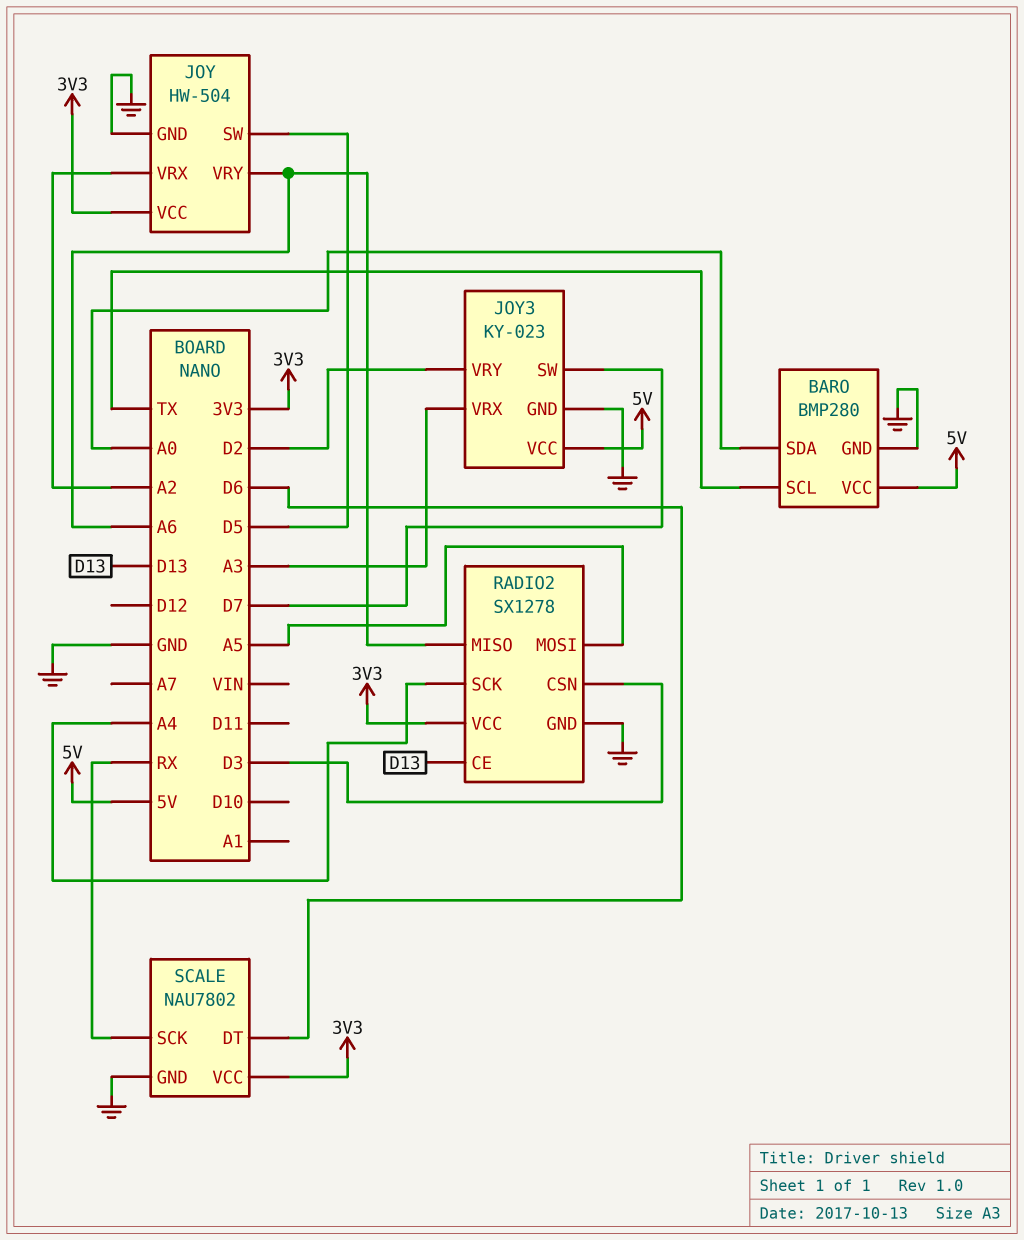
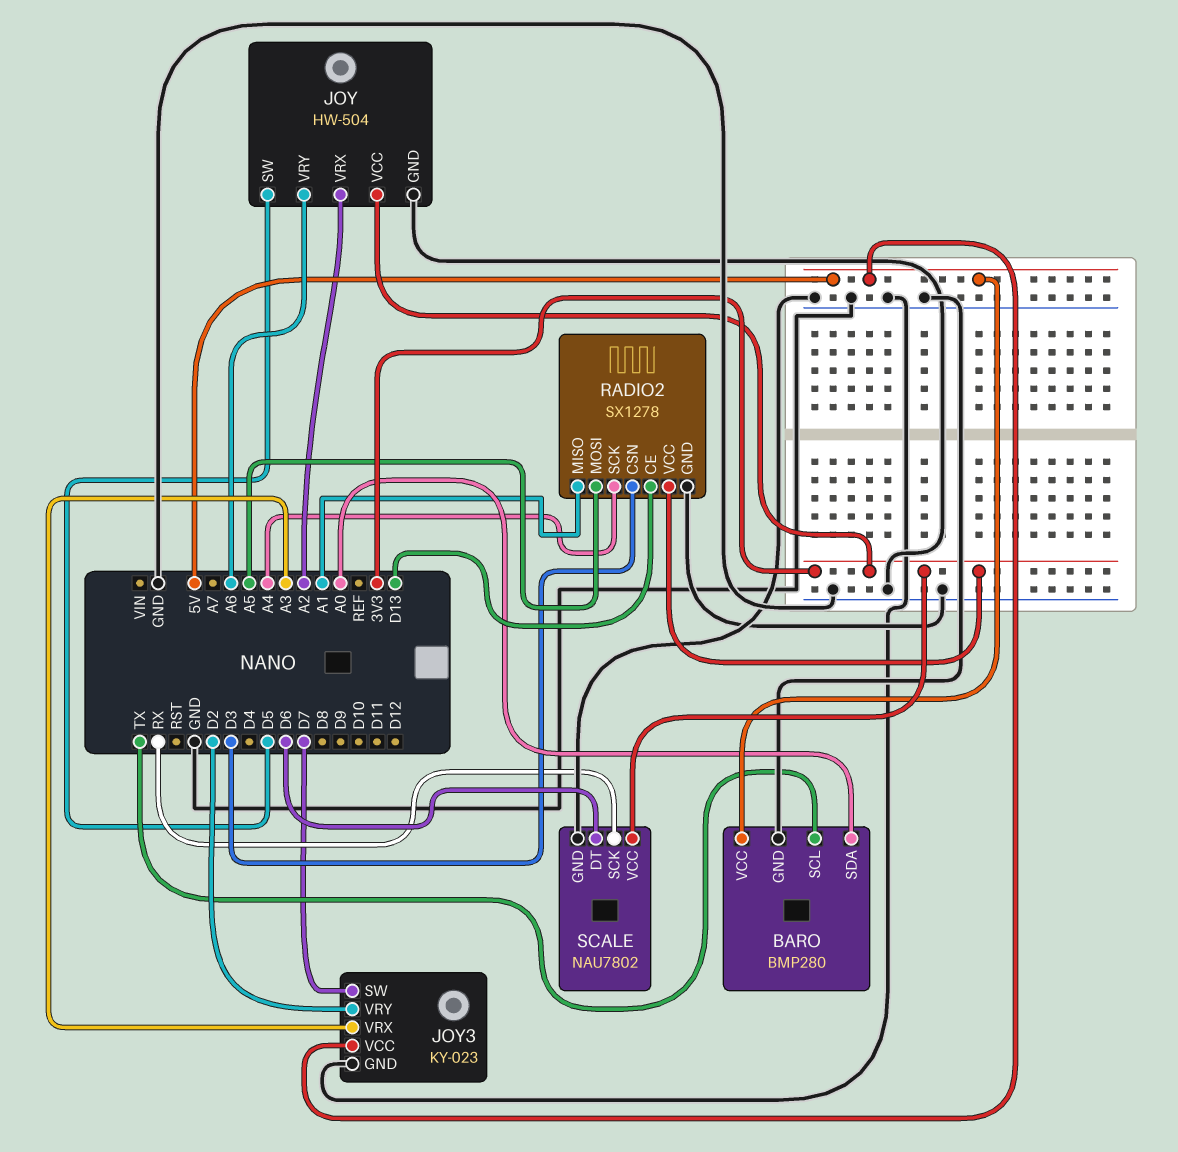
RADIO2 pin MISO: A6 -> A1

